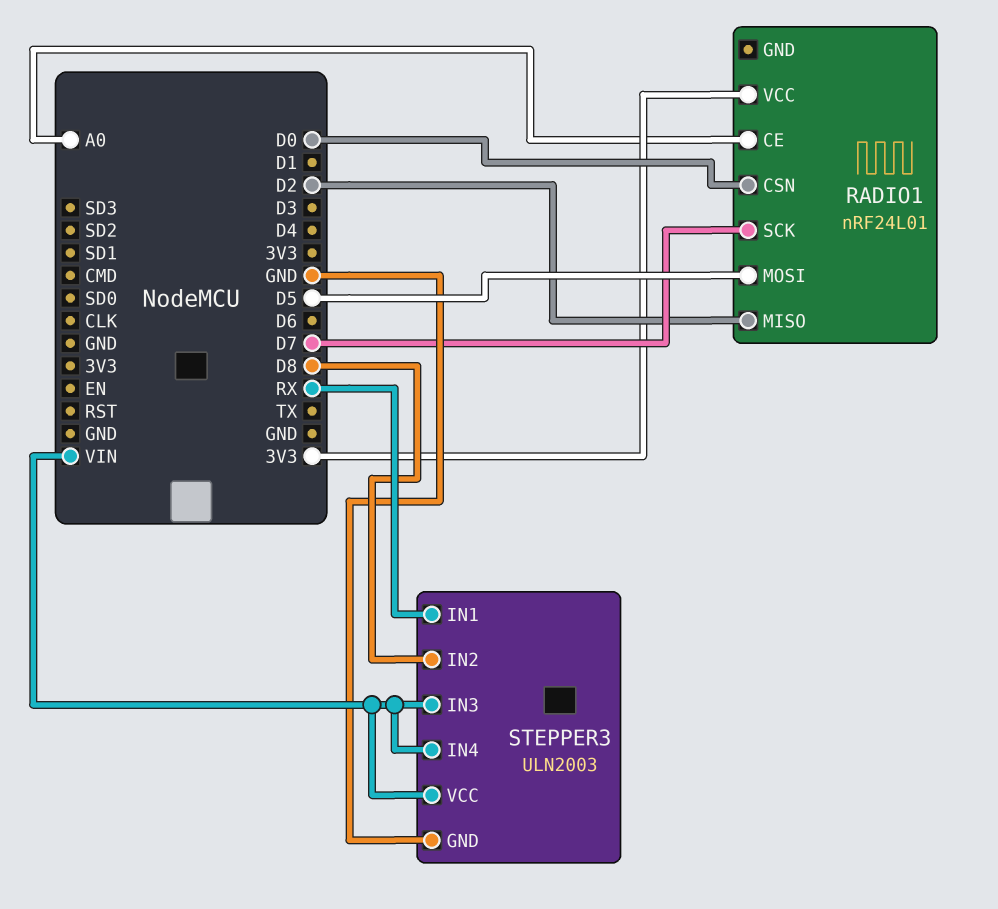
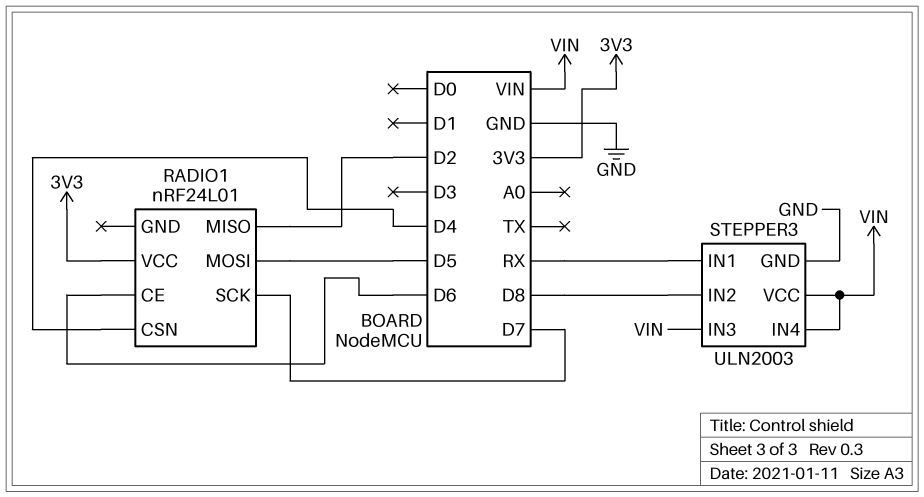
RADIO1 pin CE: A0 -> D6
RADIO1 pin CSN: D0 -> D4

